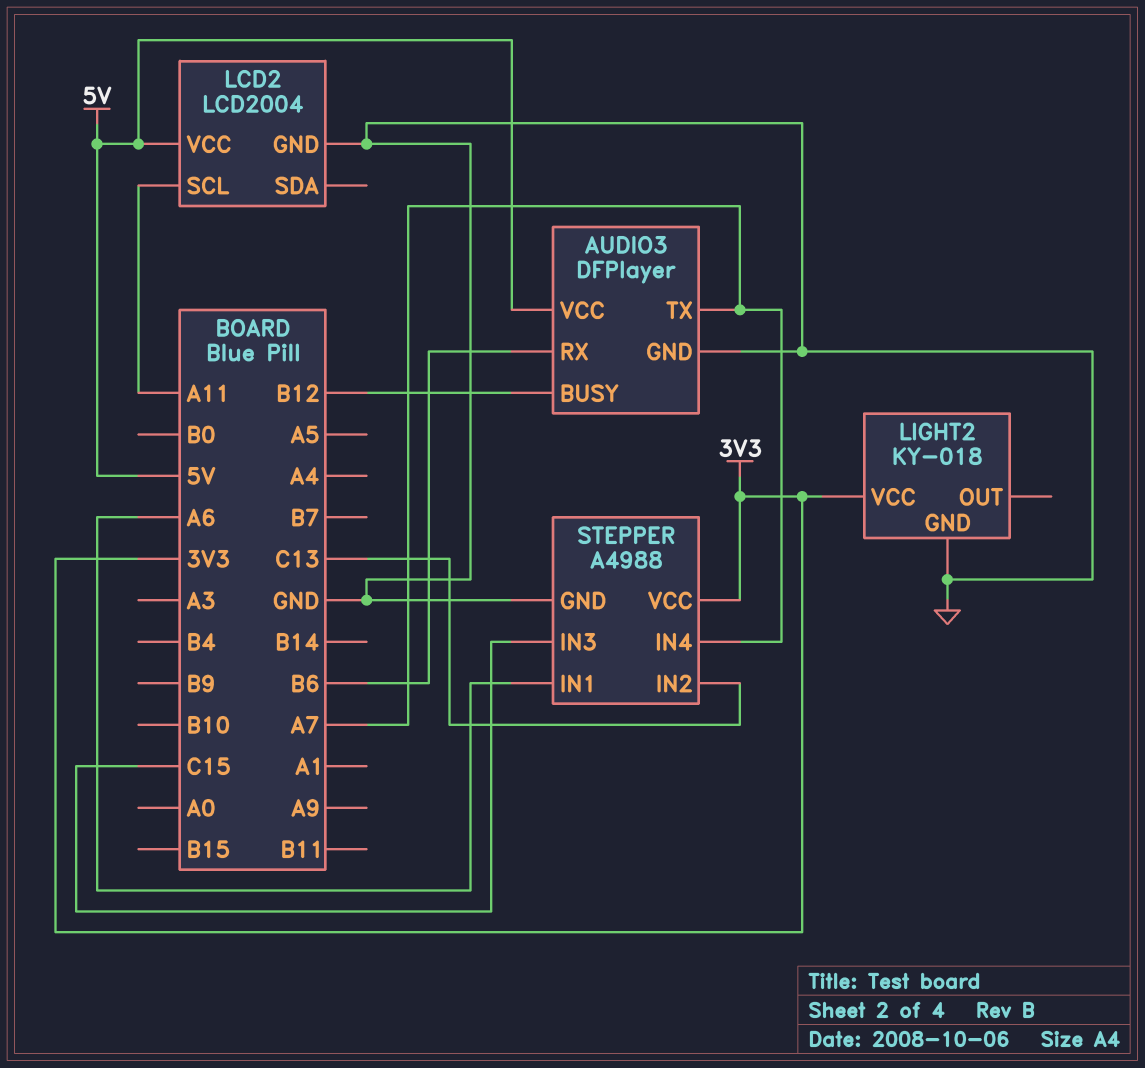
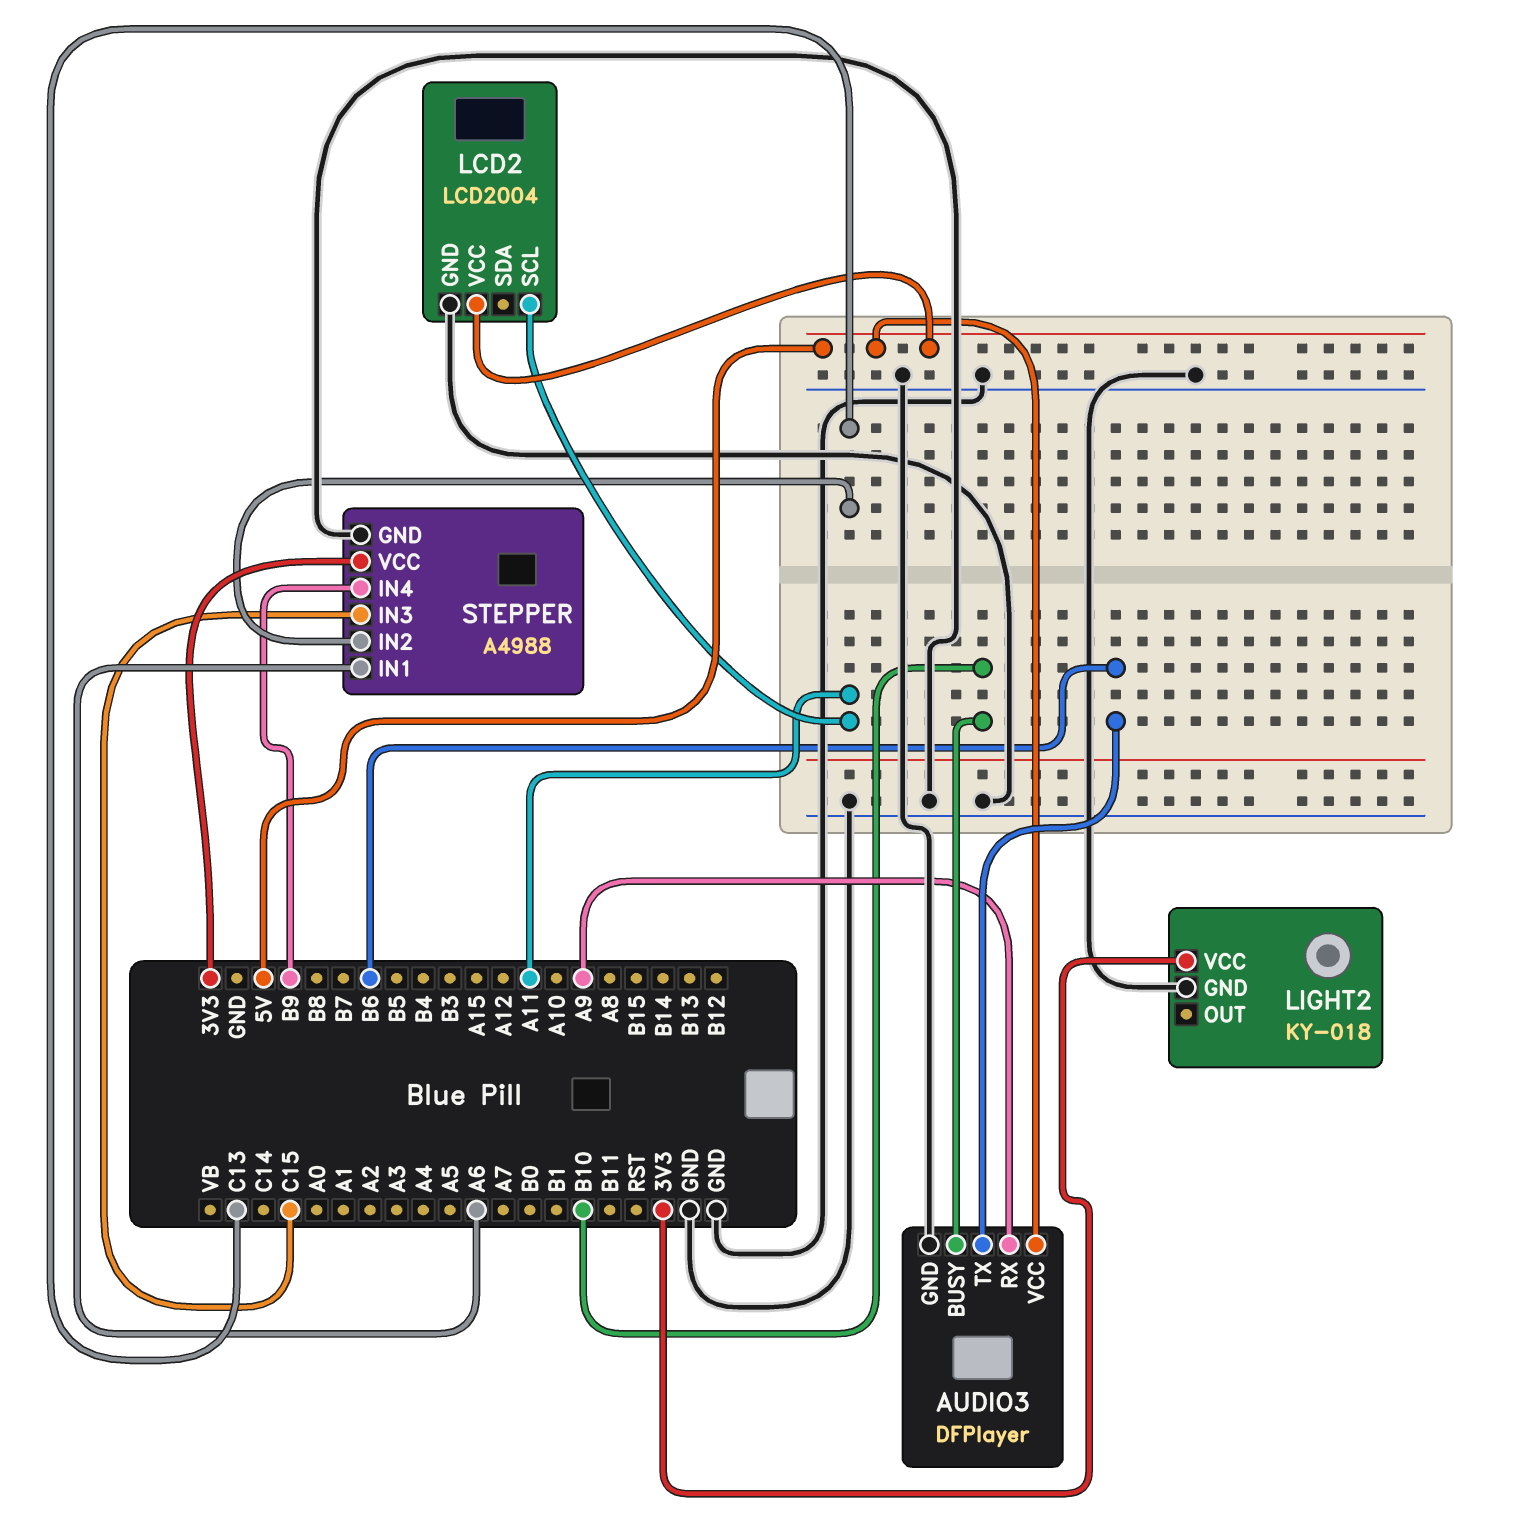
AUDIO3 pin BUSY: B12 -> B10
AUDIO3 pin RX: B6 -> A9
AUDIO3 pin TX: A7 -> B6
STEPPER pin IN4: A7 -> B9

